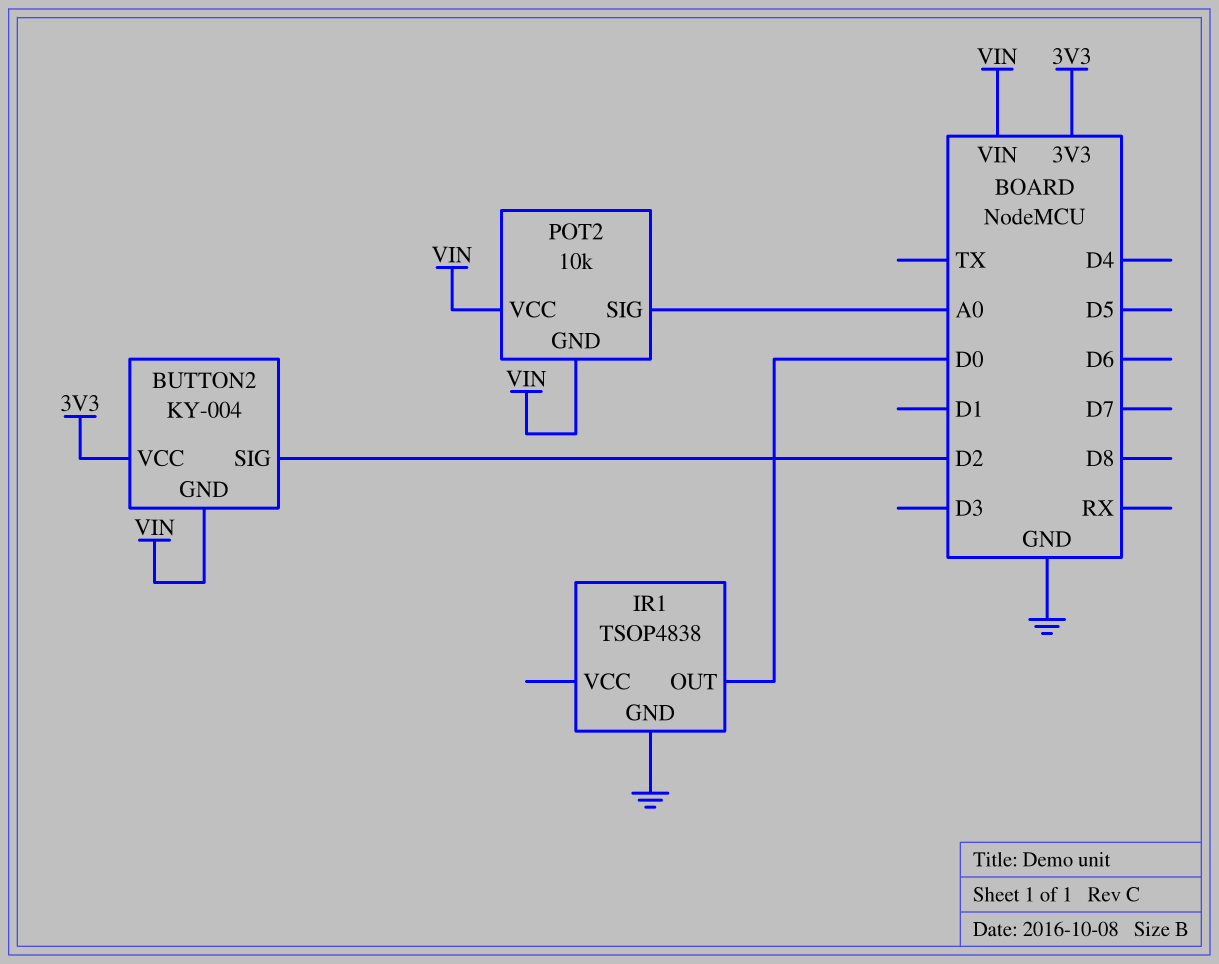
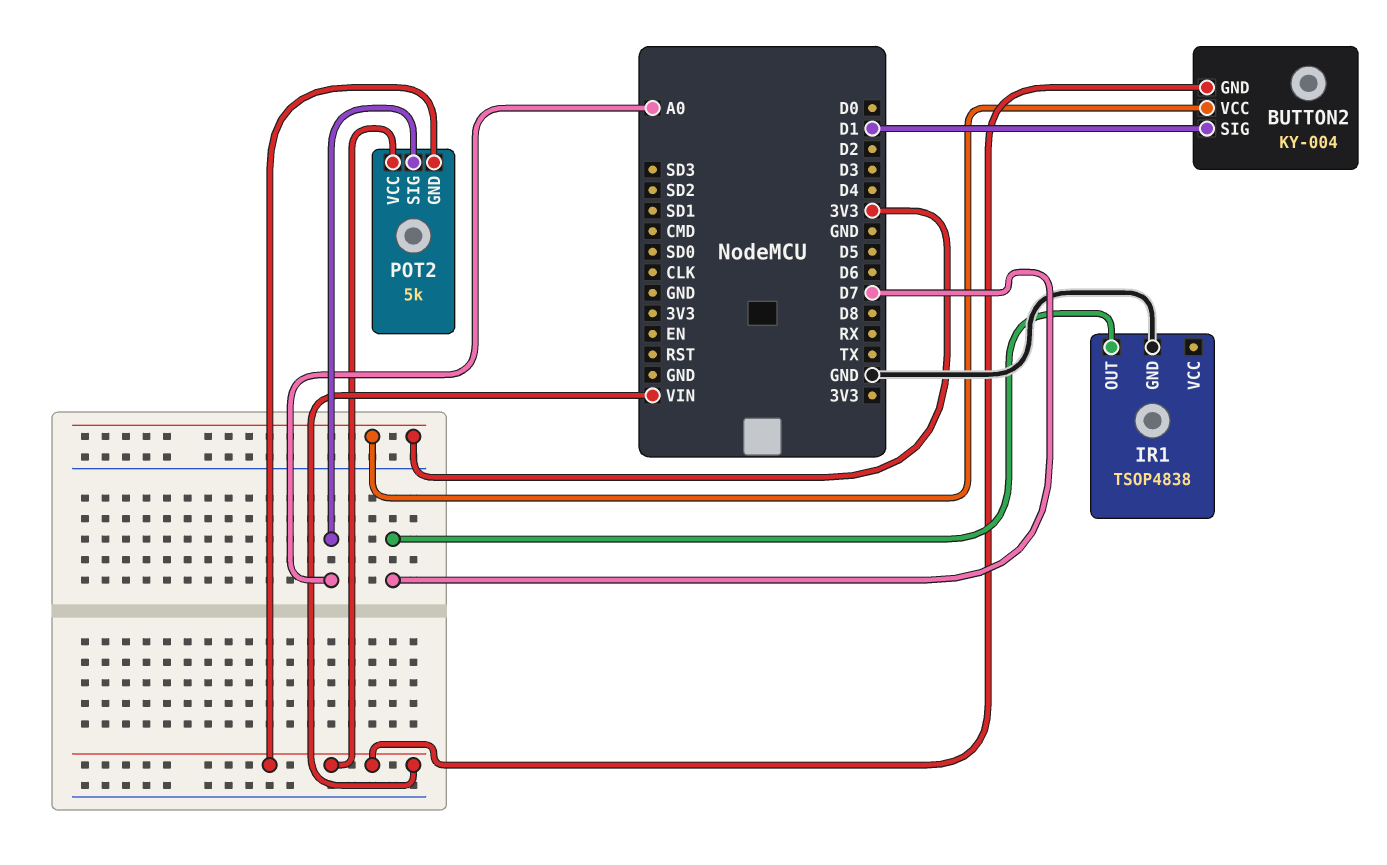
BUTTON2 pin SIG: D2 -> D1
IR1 pin OUT: D0 -> D7
POT2: 10k -> 5k

